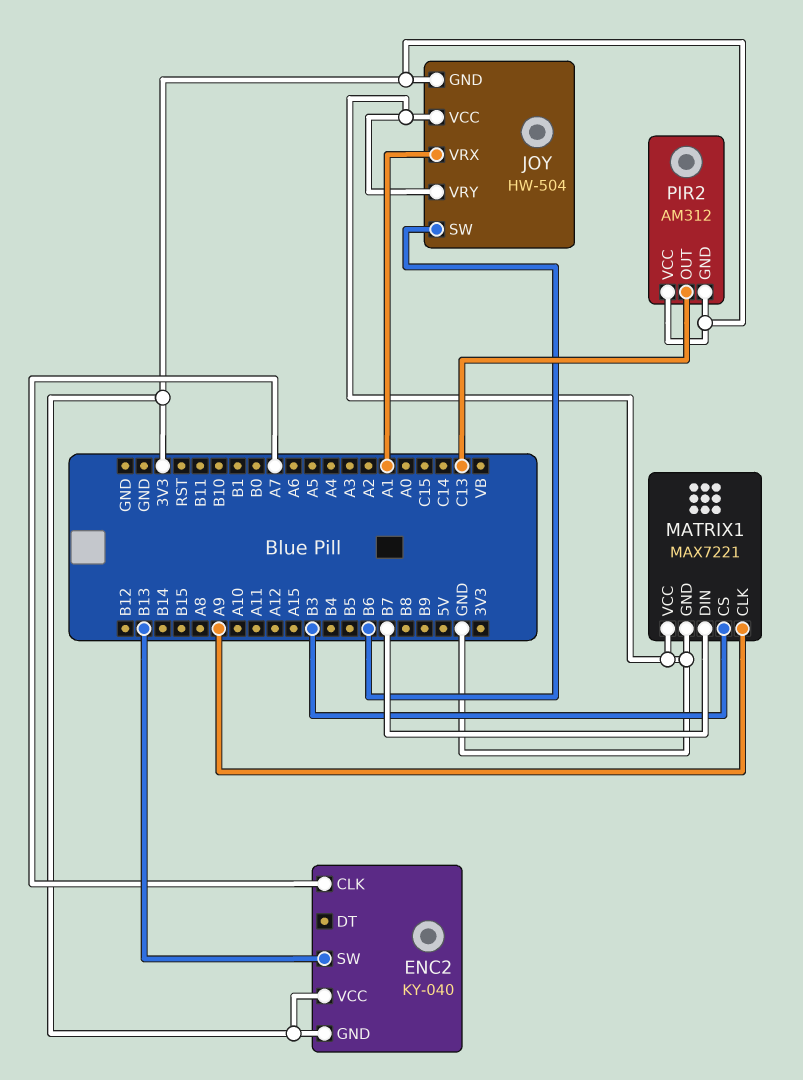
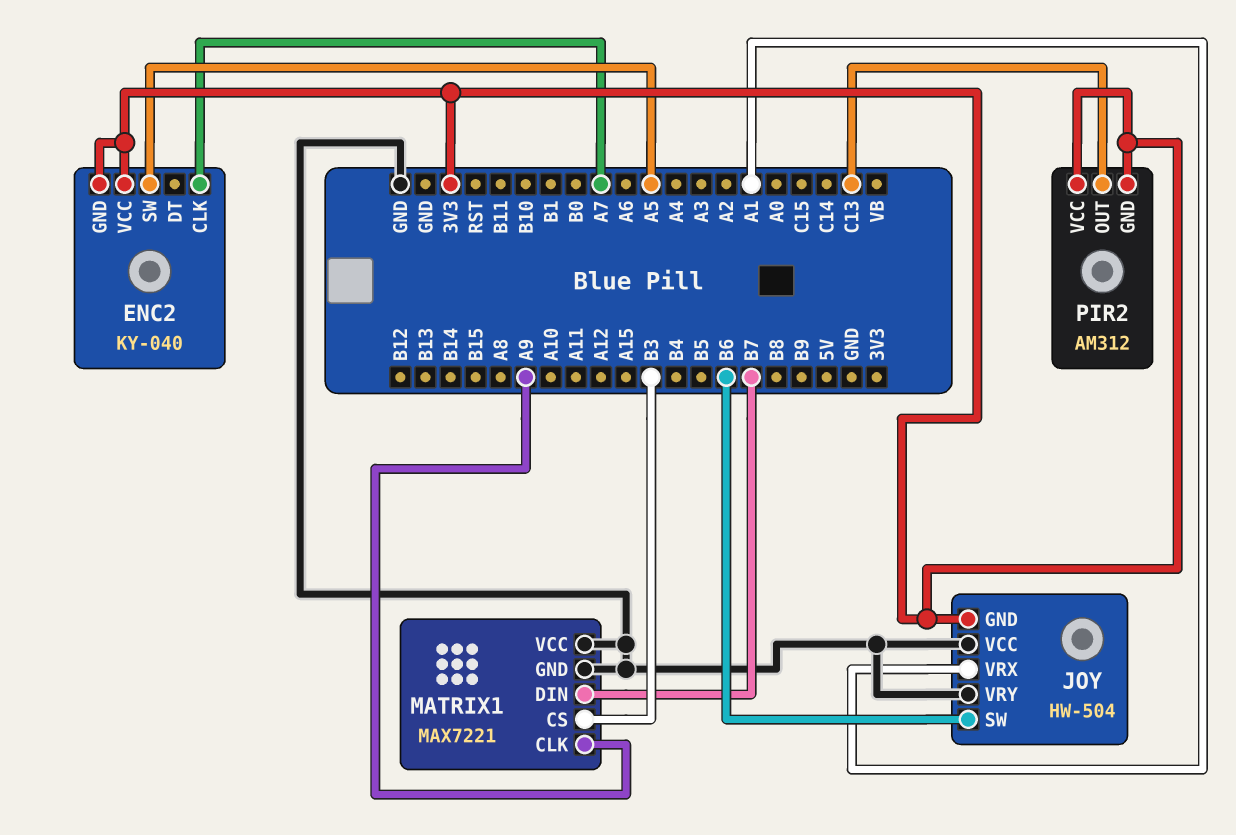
ENC2 pin SW: B13 -> A5

